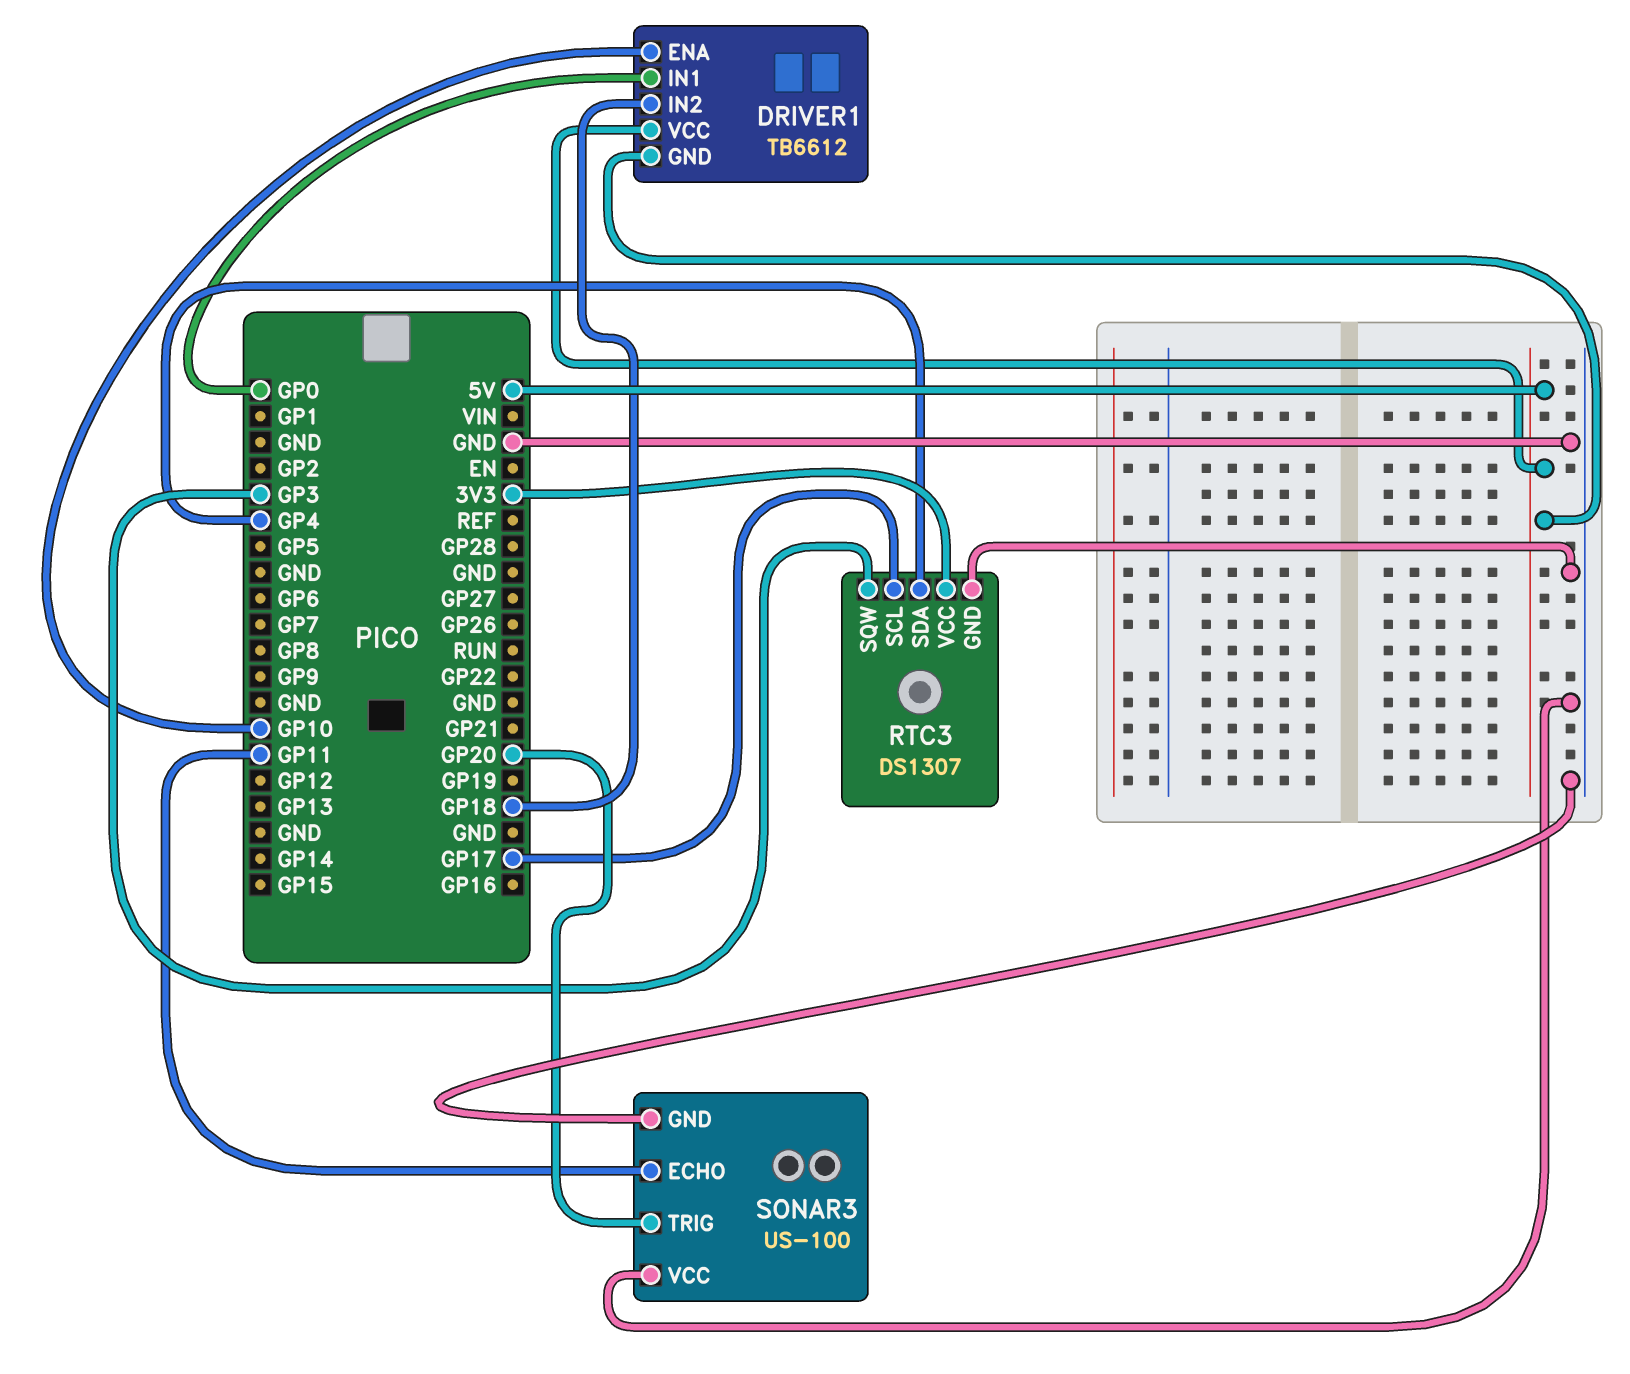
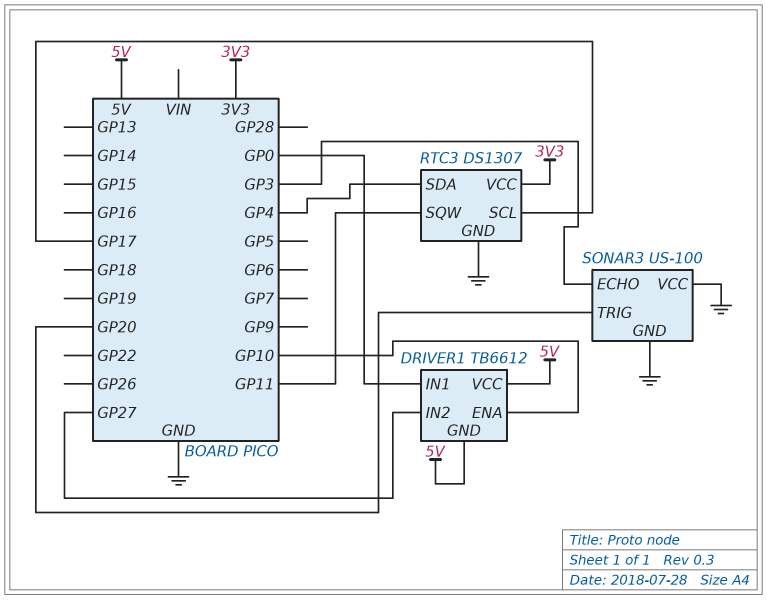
DRIVER1 pin IN2: GP18 -> GP27
RTC3 pin SQW: GP3 -> GP11
SONAR3 pin ECHO: GP11 -> GP3

